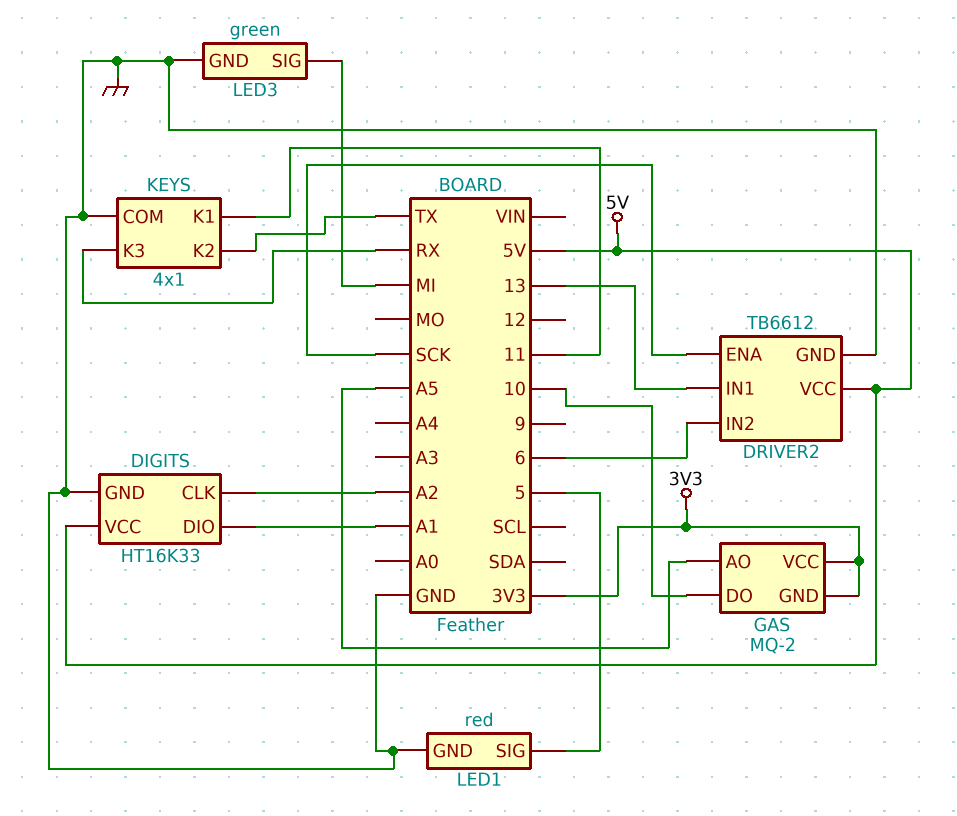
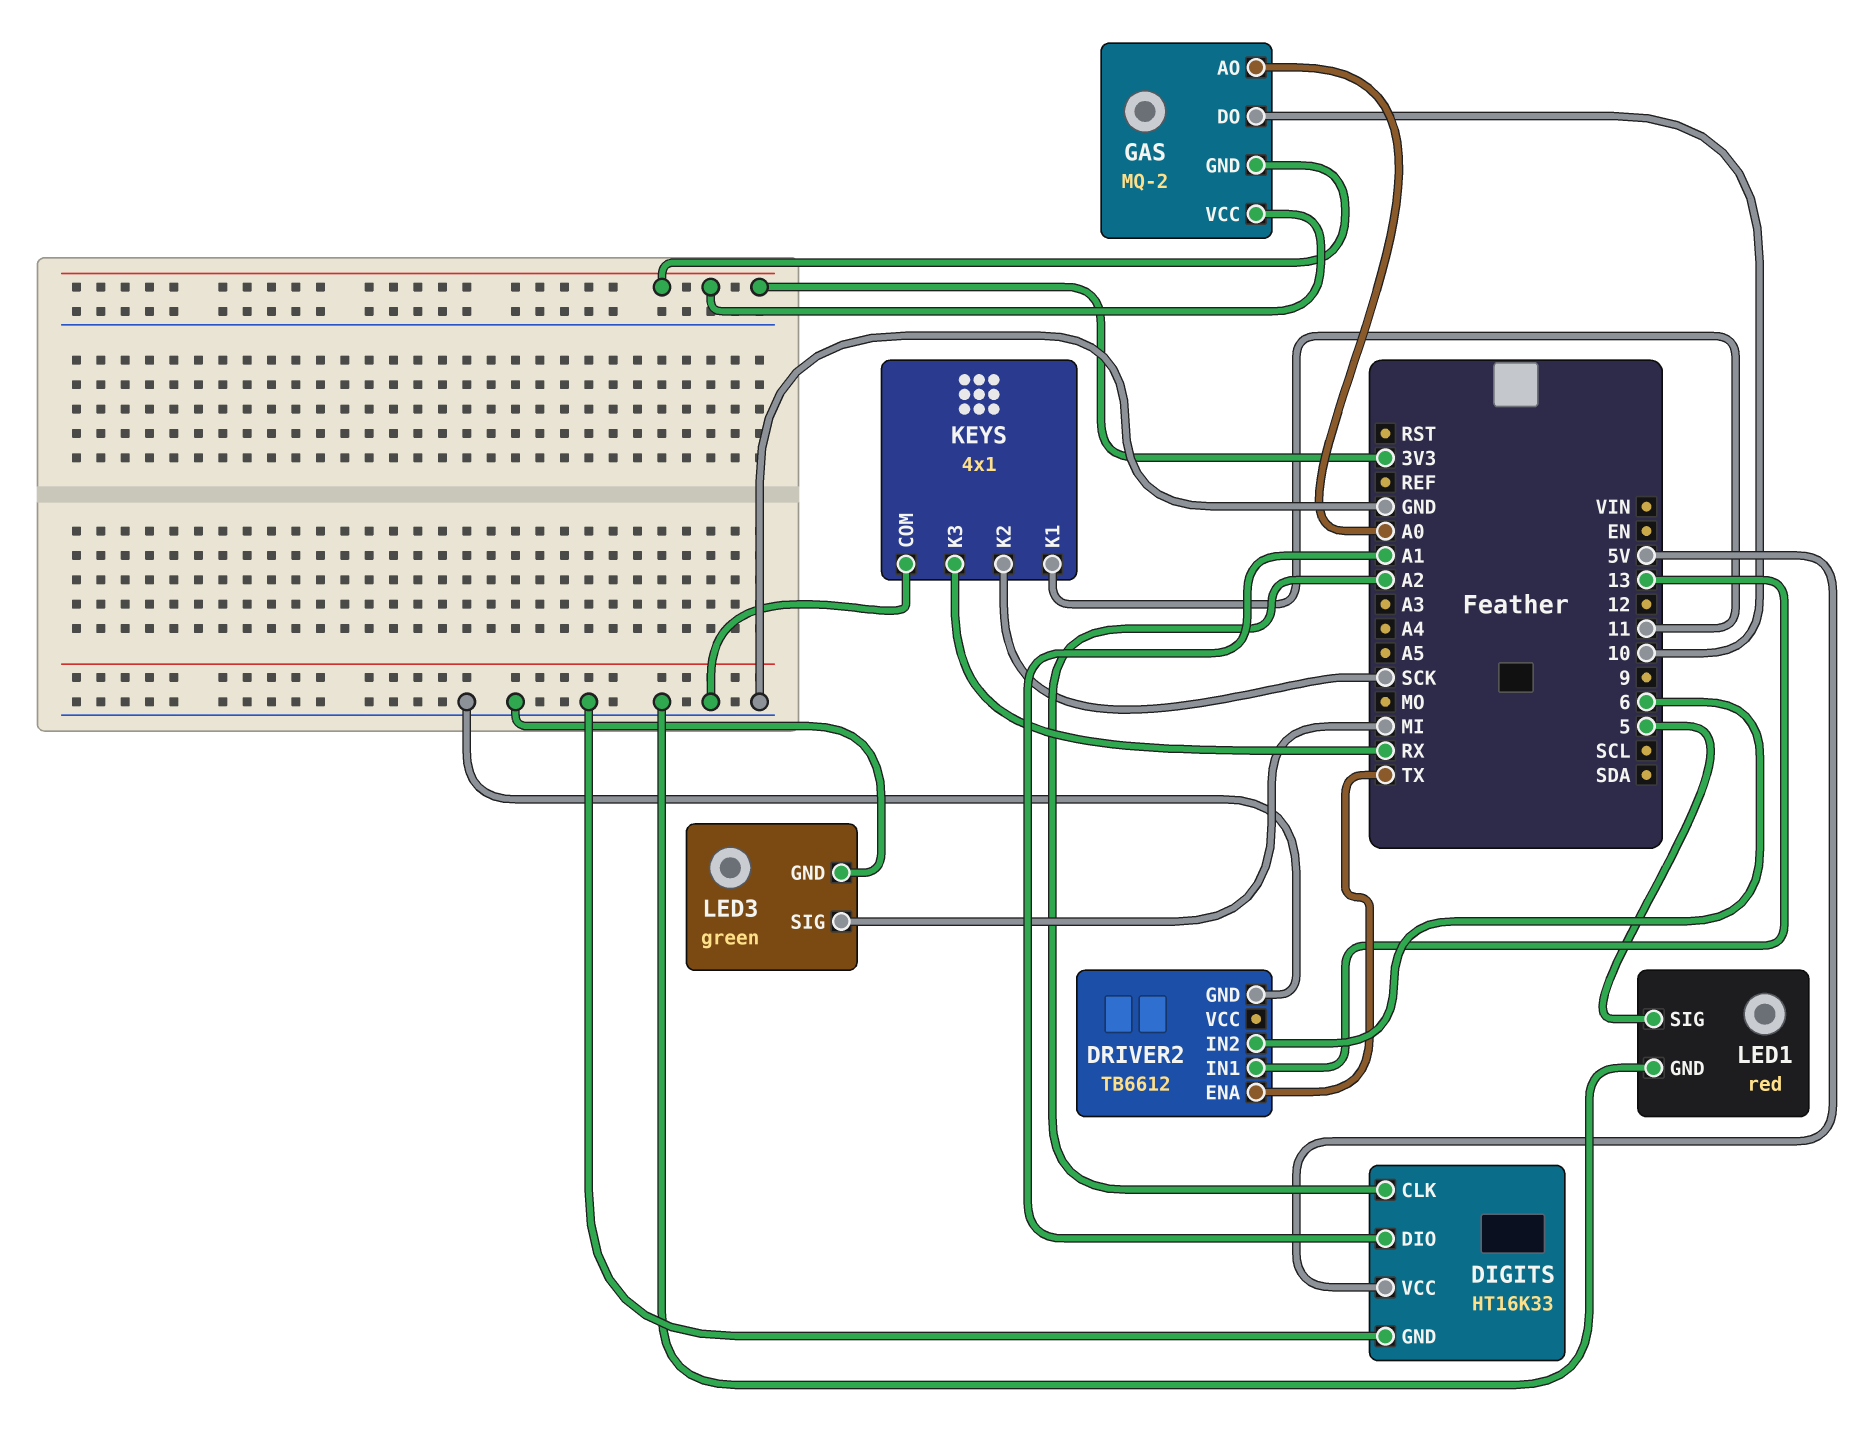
DRIVER2 pin ENA: SCK -> TX
DRIVER2 pin VCC: 5V -> none
GAS pin AO: A5 -> A0
KEYS pin K2: TX -> SCK

